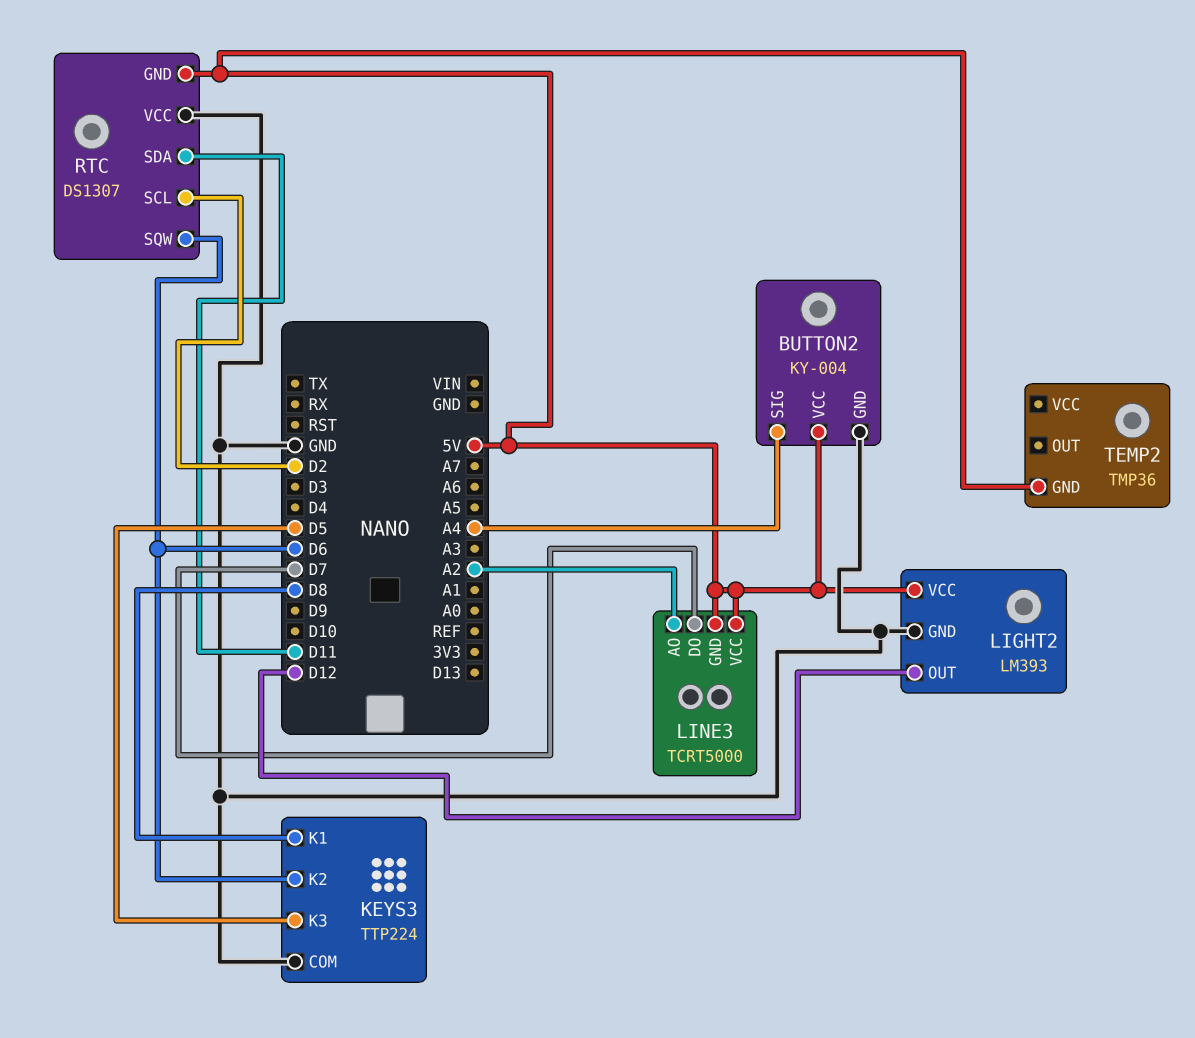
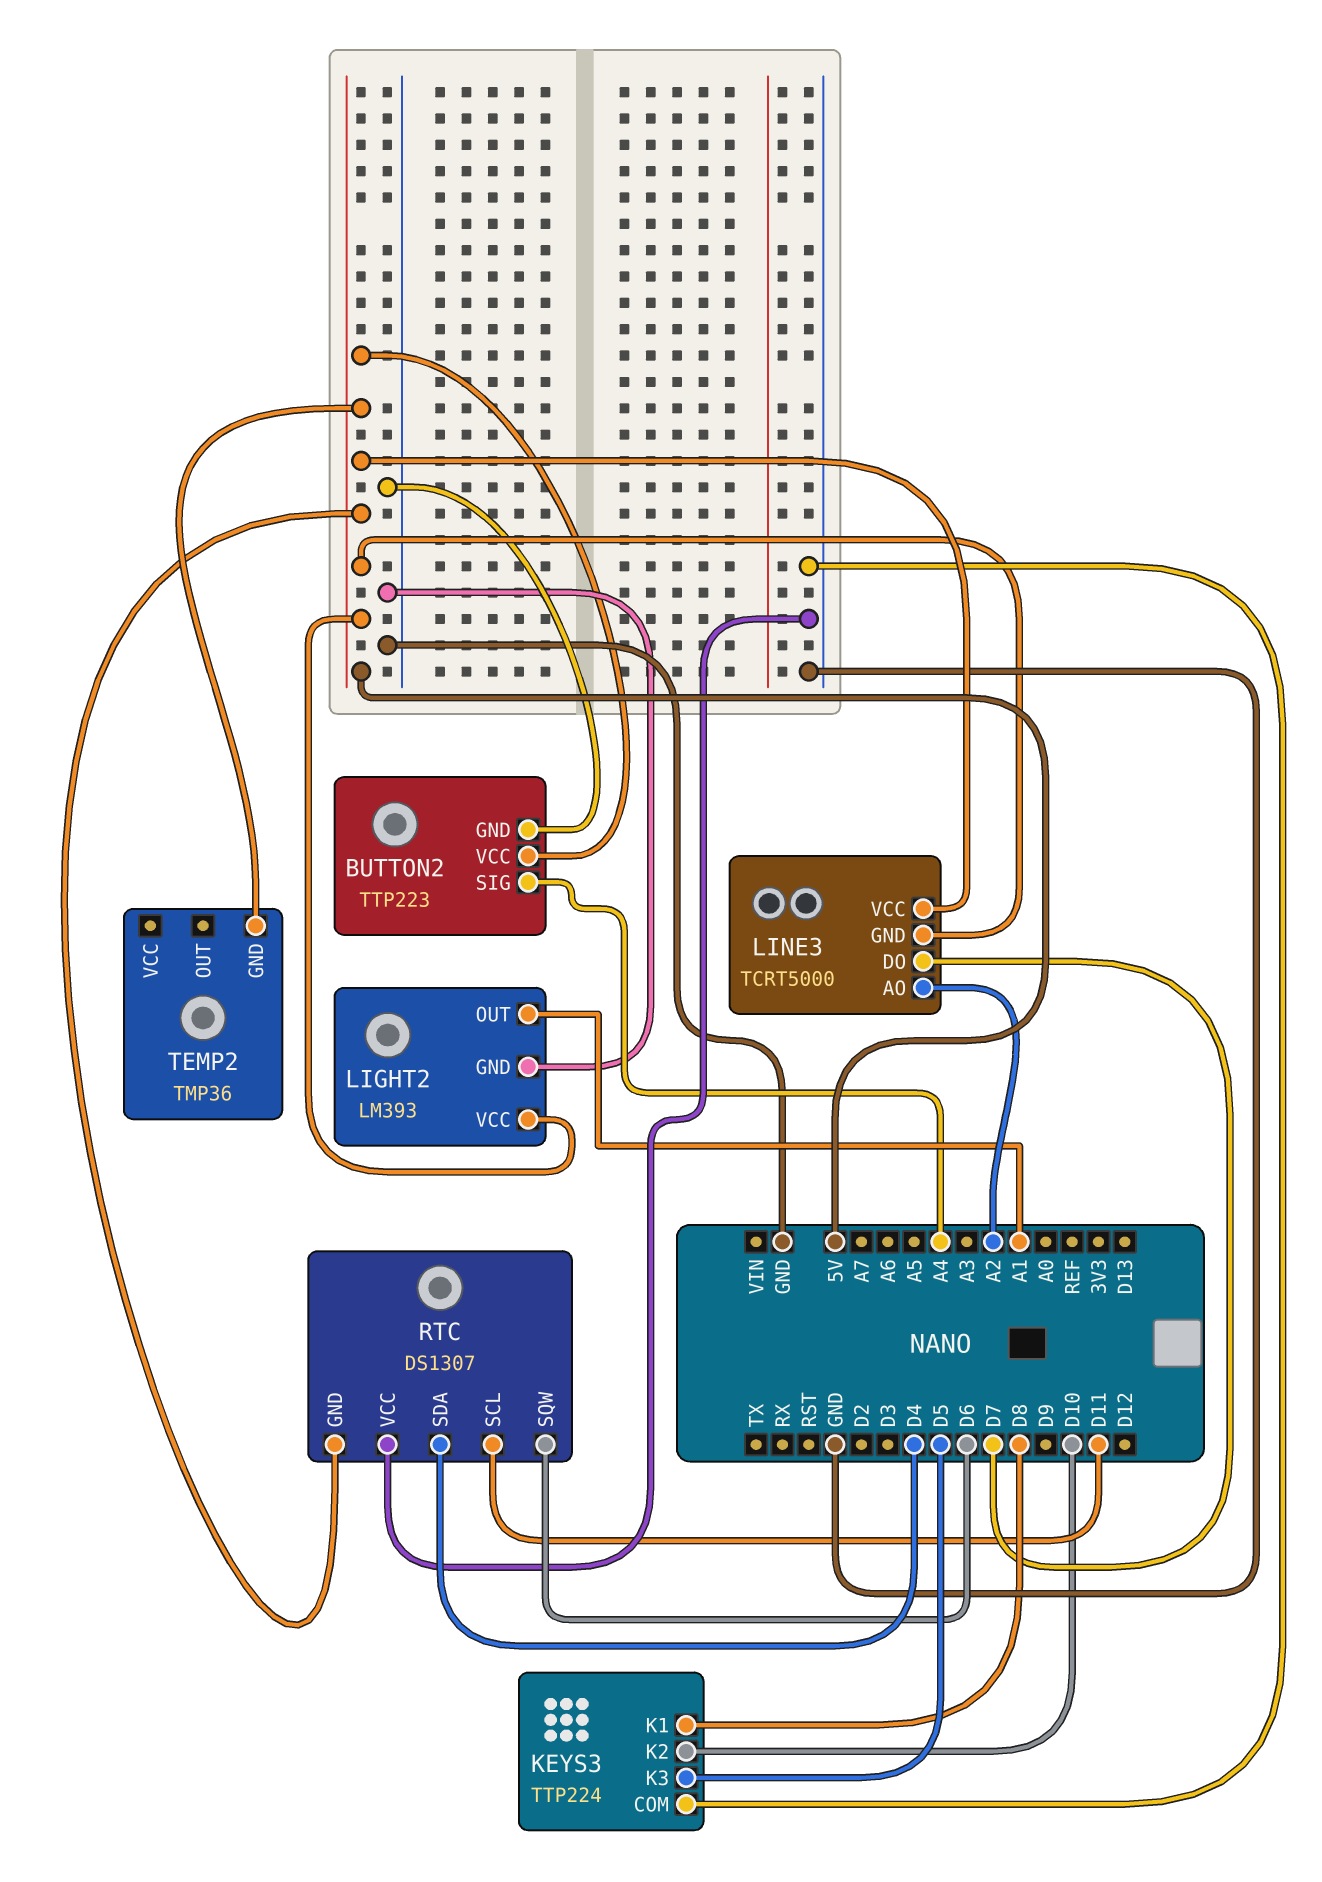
BUTTON2: KY-004 -> TTP223
KEYS3 pin K2: D6 -> D10
LIGHT2 pin OUT: D12 -> A1
RTC pin SCL: D2 -> D11
RTC pin SDA: D11 -> D4

